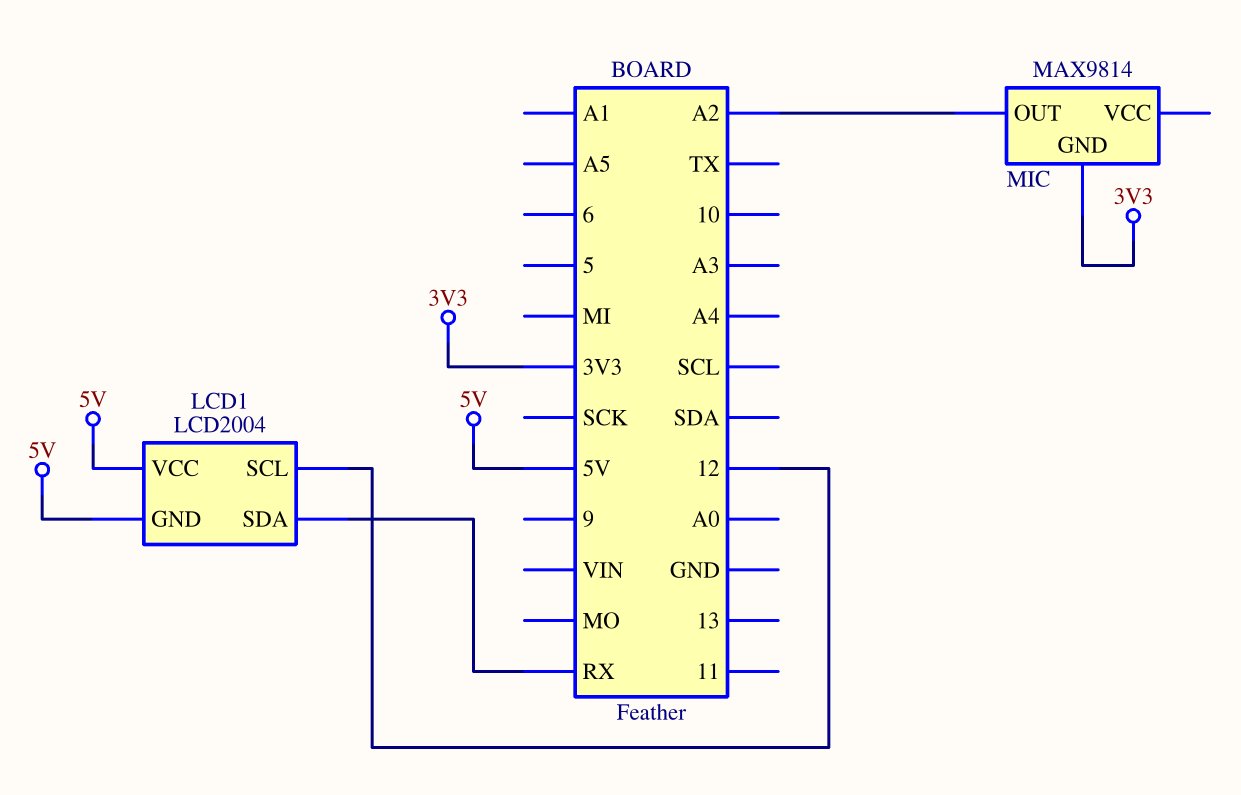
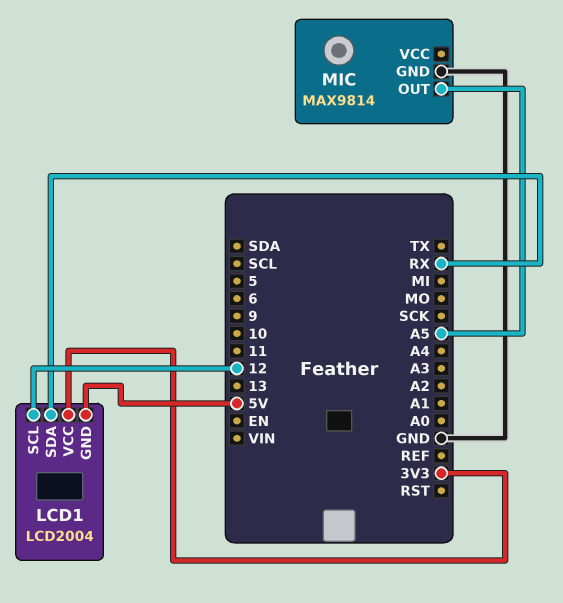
LCD1 pin VCC: 5V -> 3V3
MIC pin GND: 3V3 -> GND
MIC pin OUT: A2 -> A5

